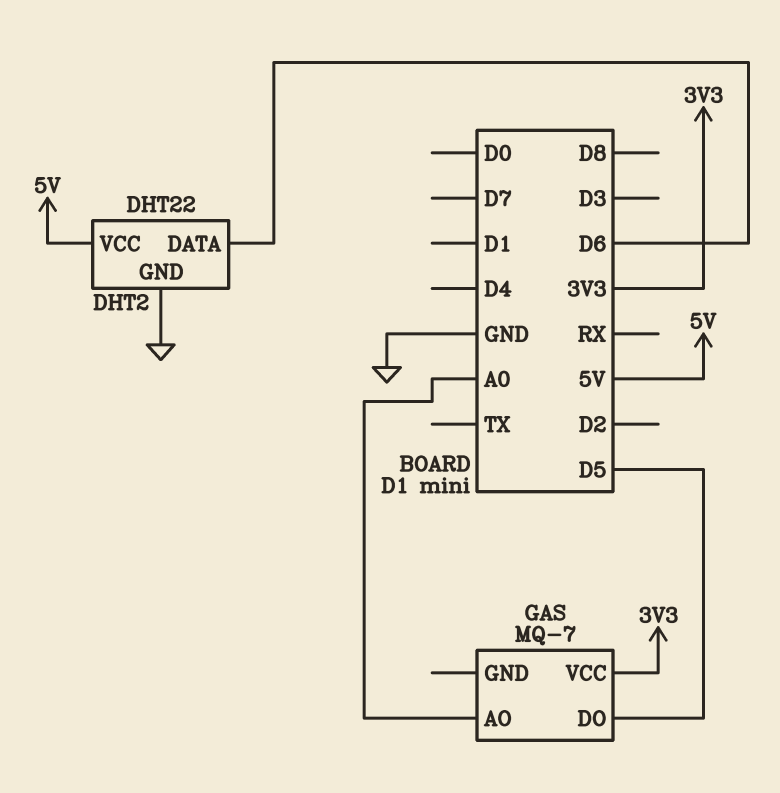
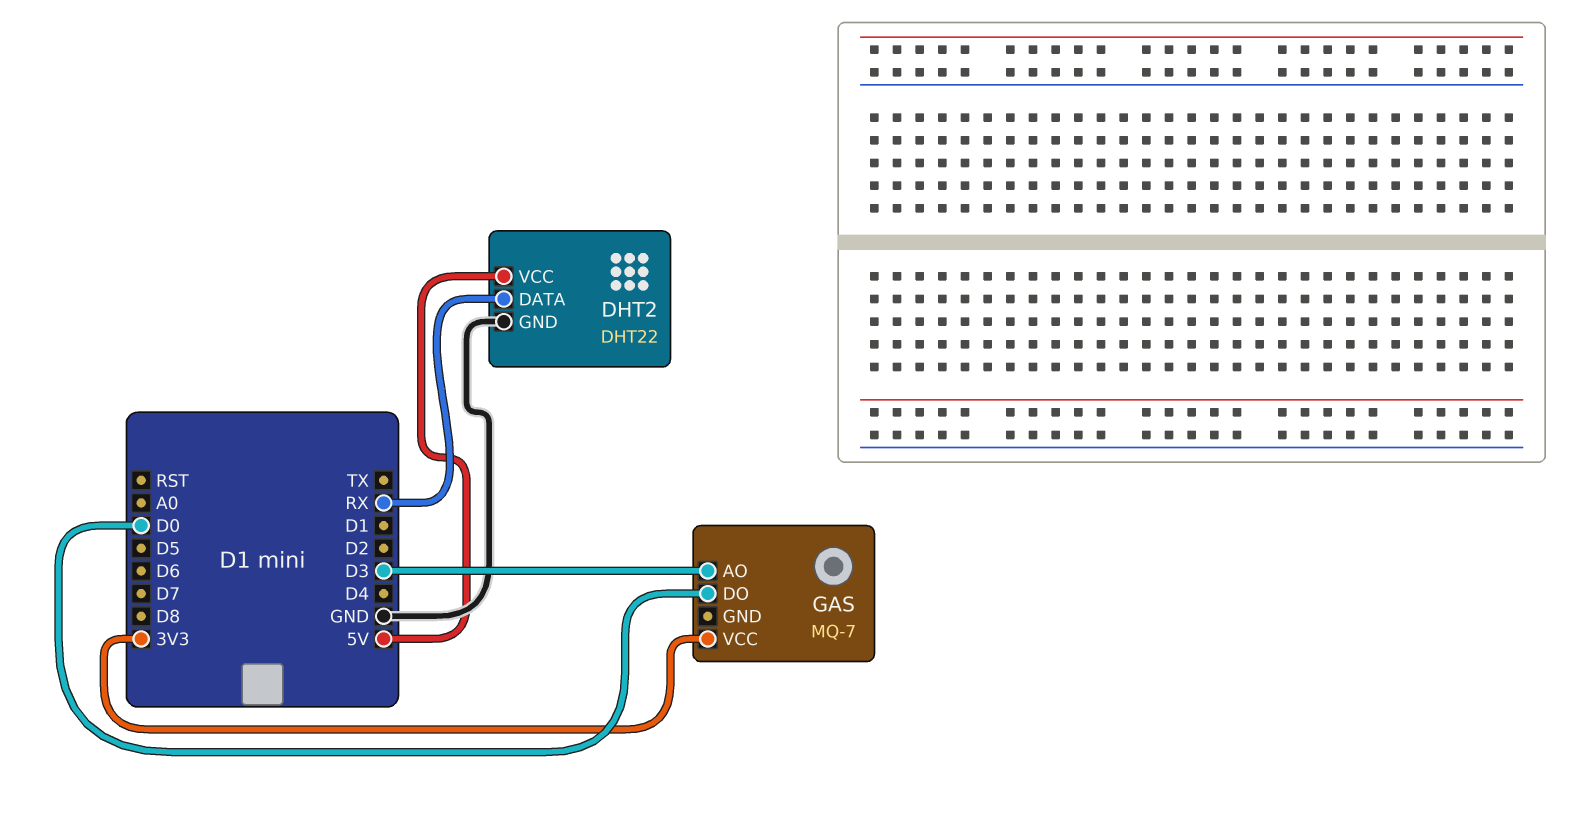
DHT2 pin DATA: D6 -> RX
GAS pin AO: A0 -> D3
GAS pin DO: D5 -> D0

